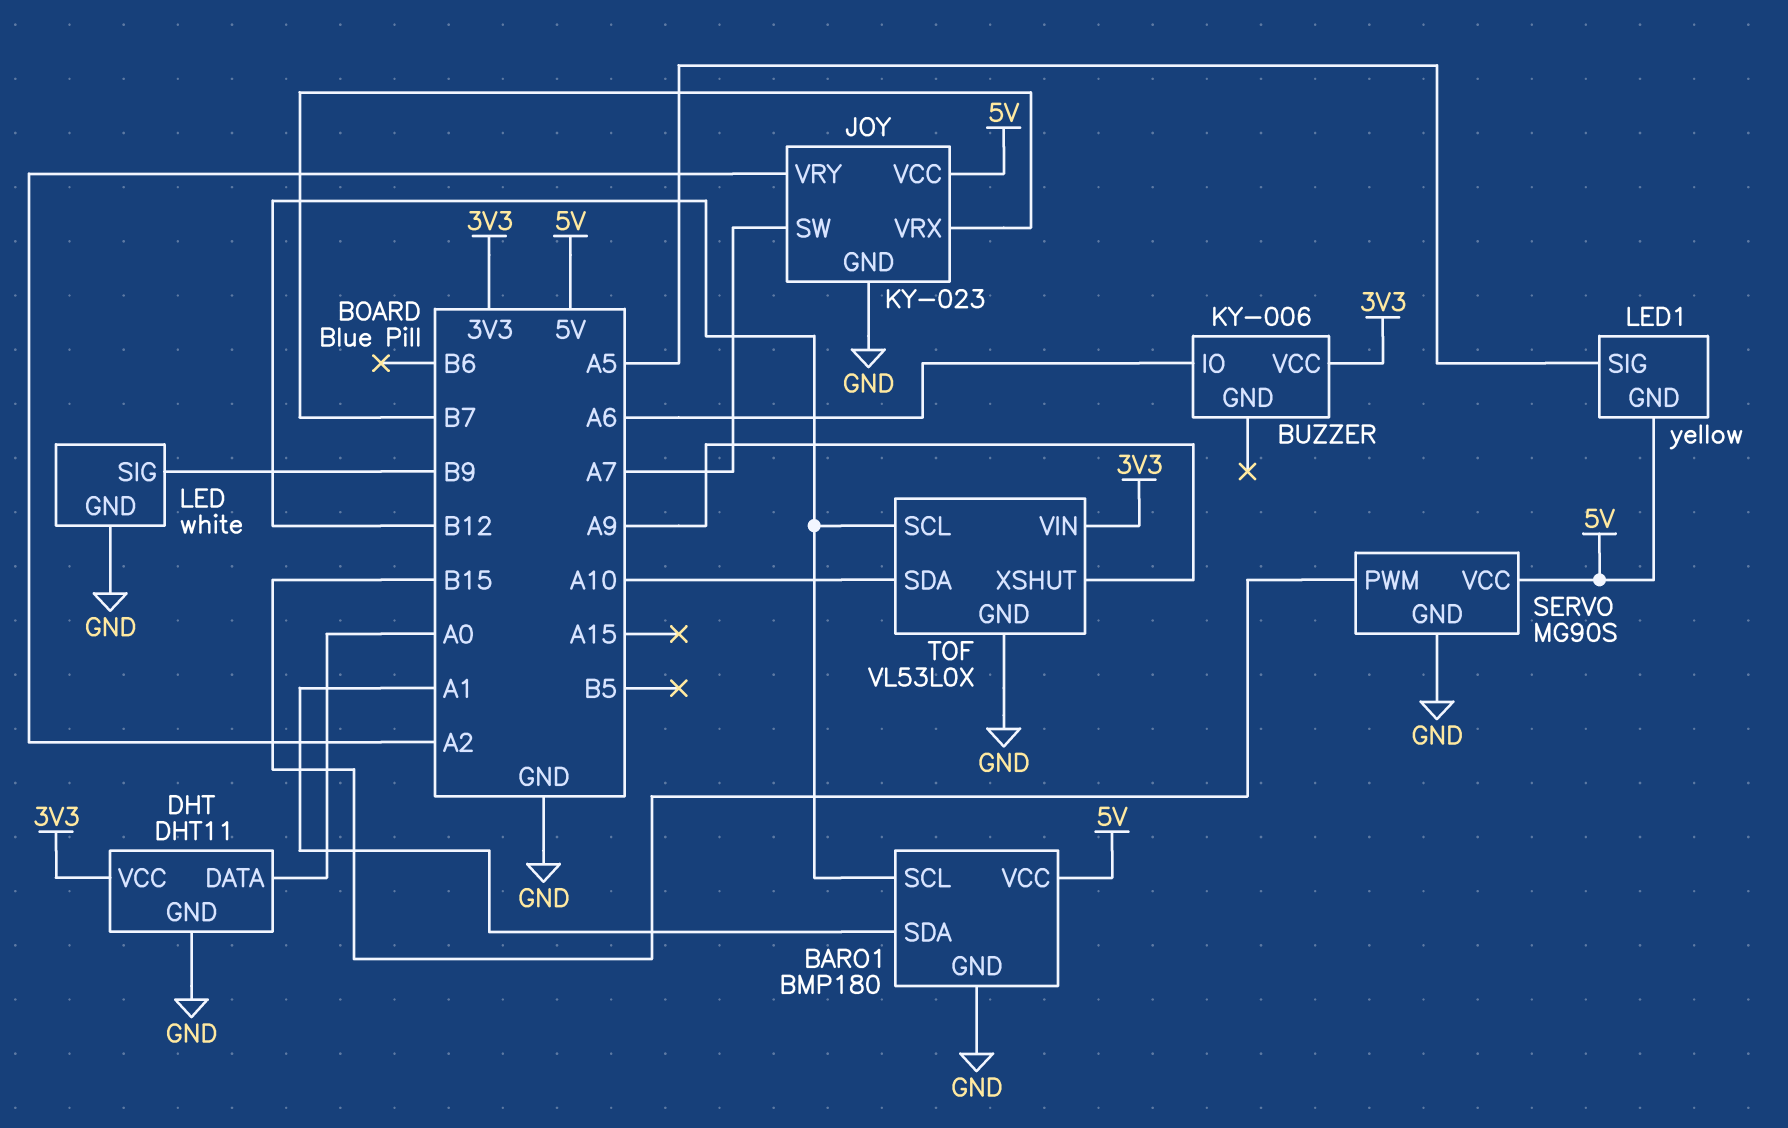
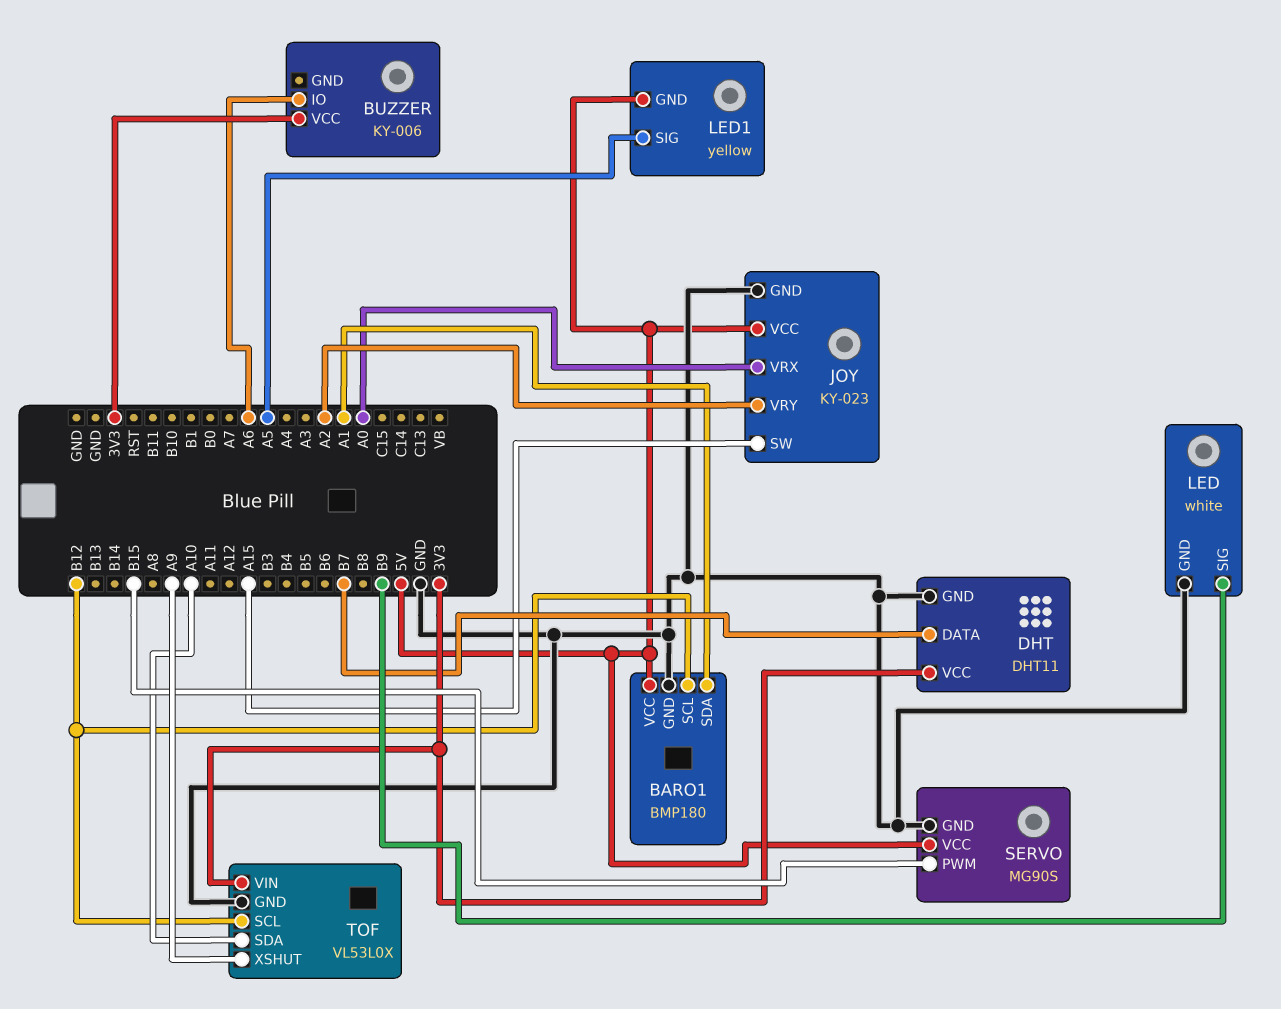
DHT pin DATA: A0 -> B7
JOY pin SW: A7 -> A15
JOY pin VRX: B7 -> A0

